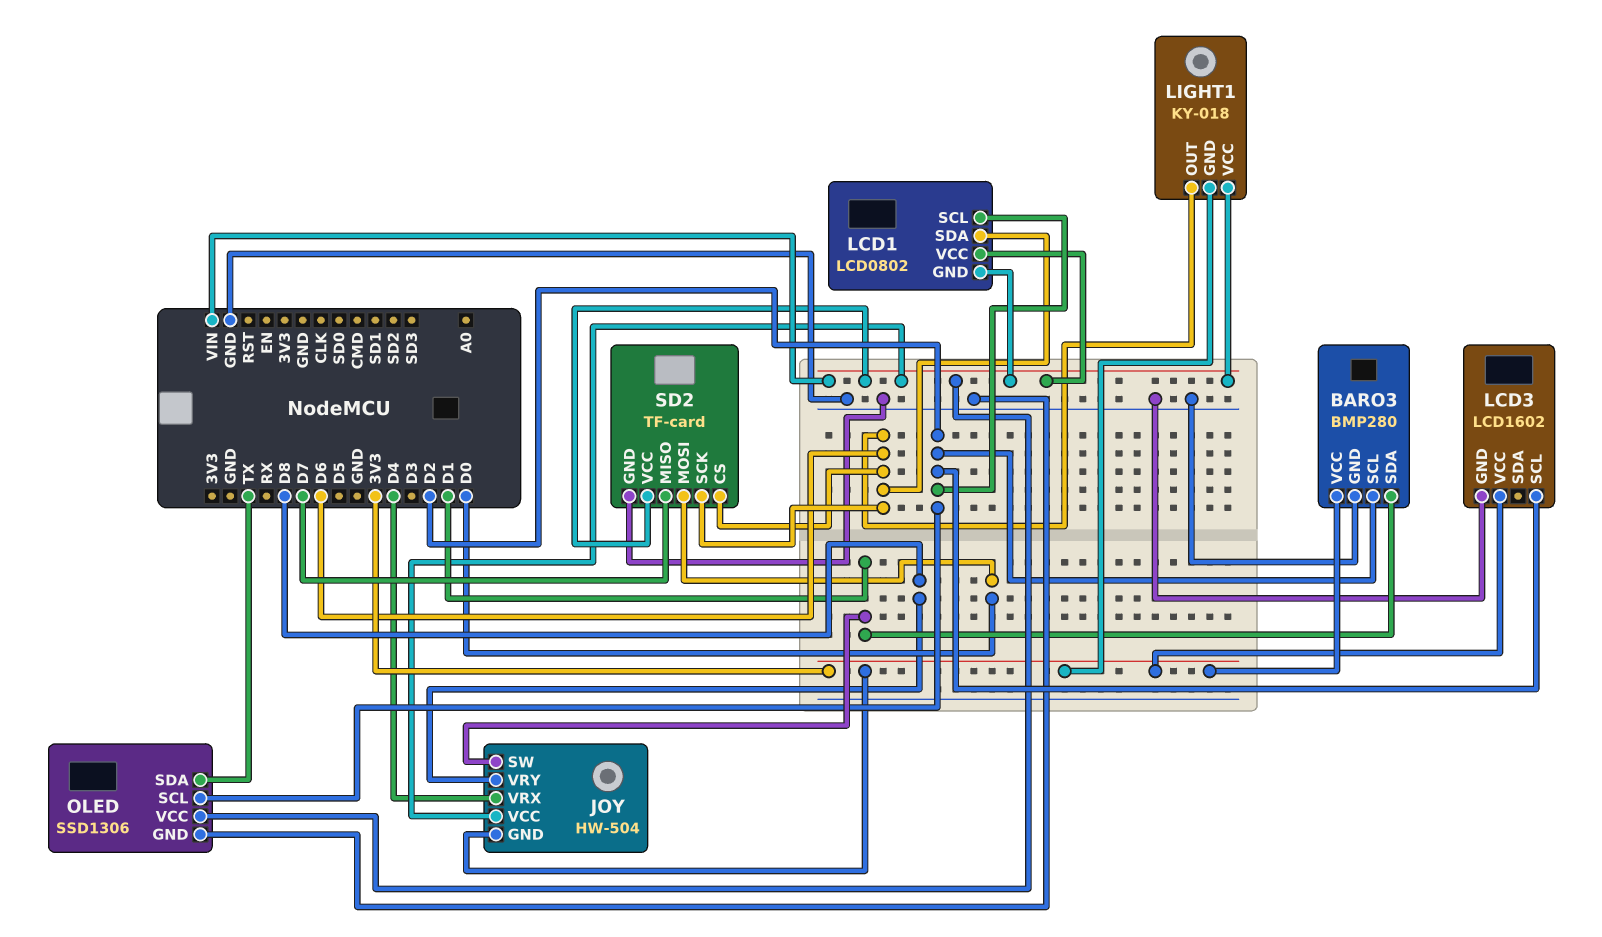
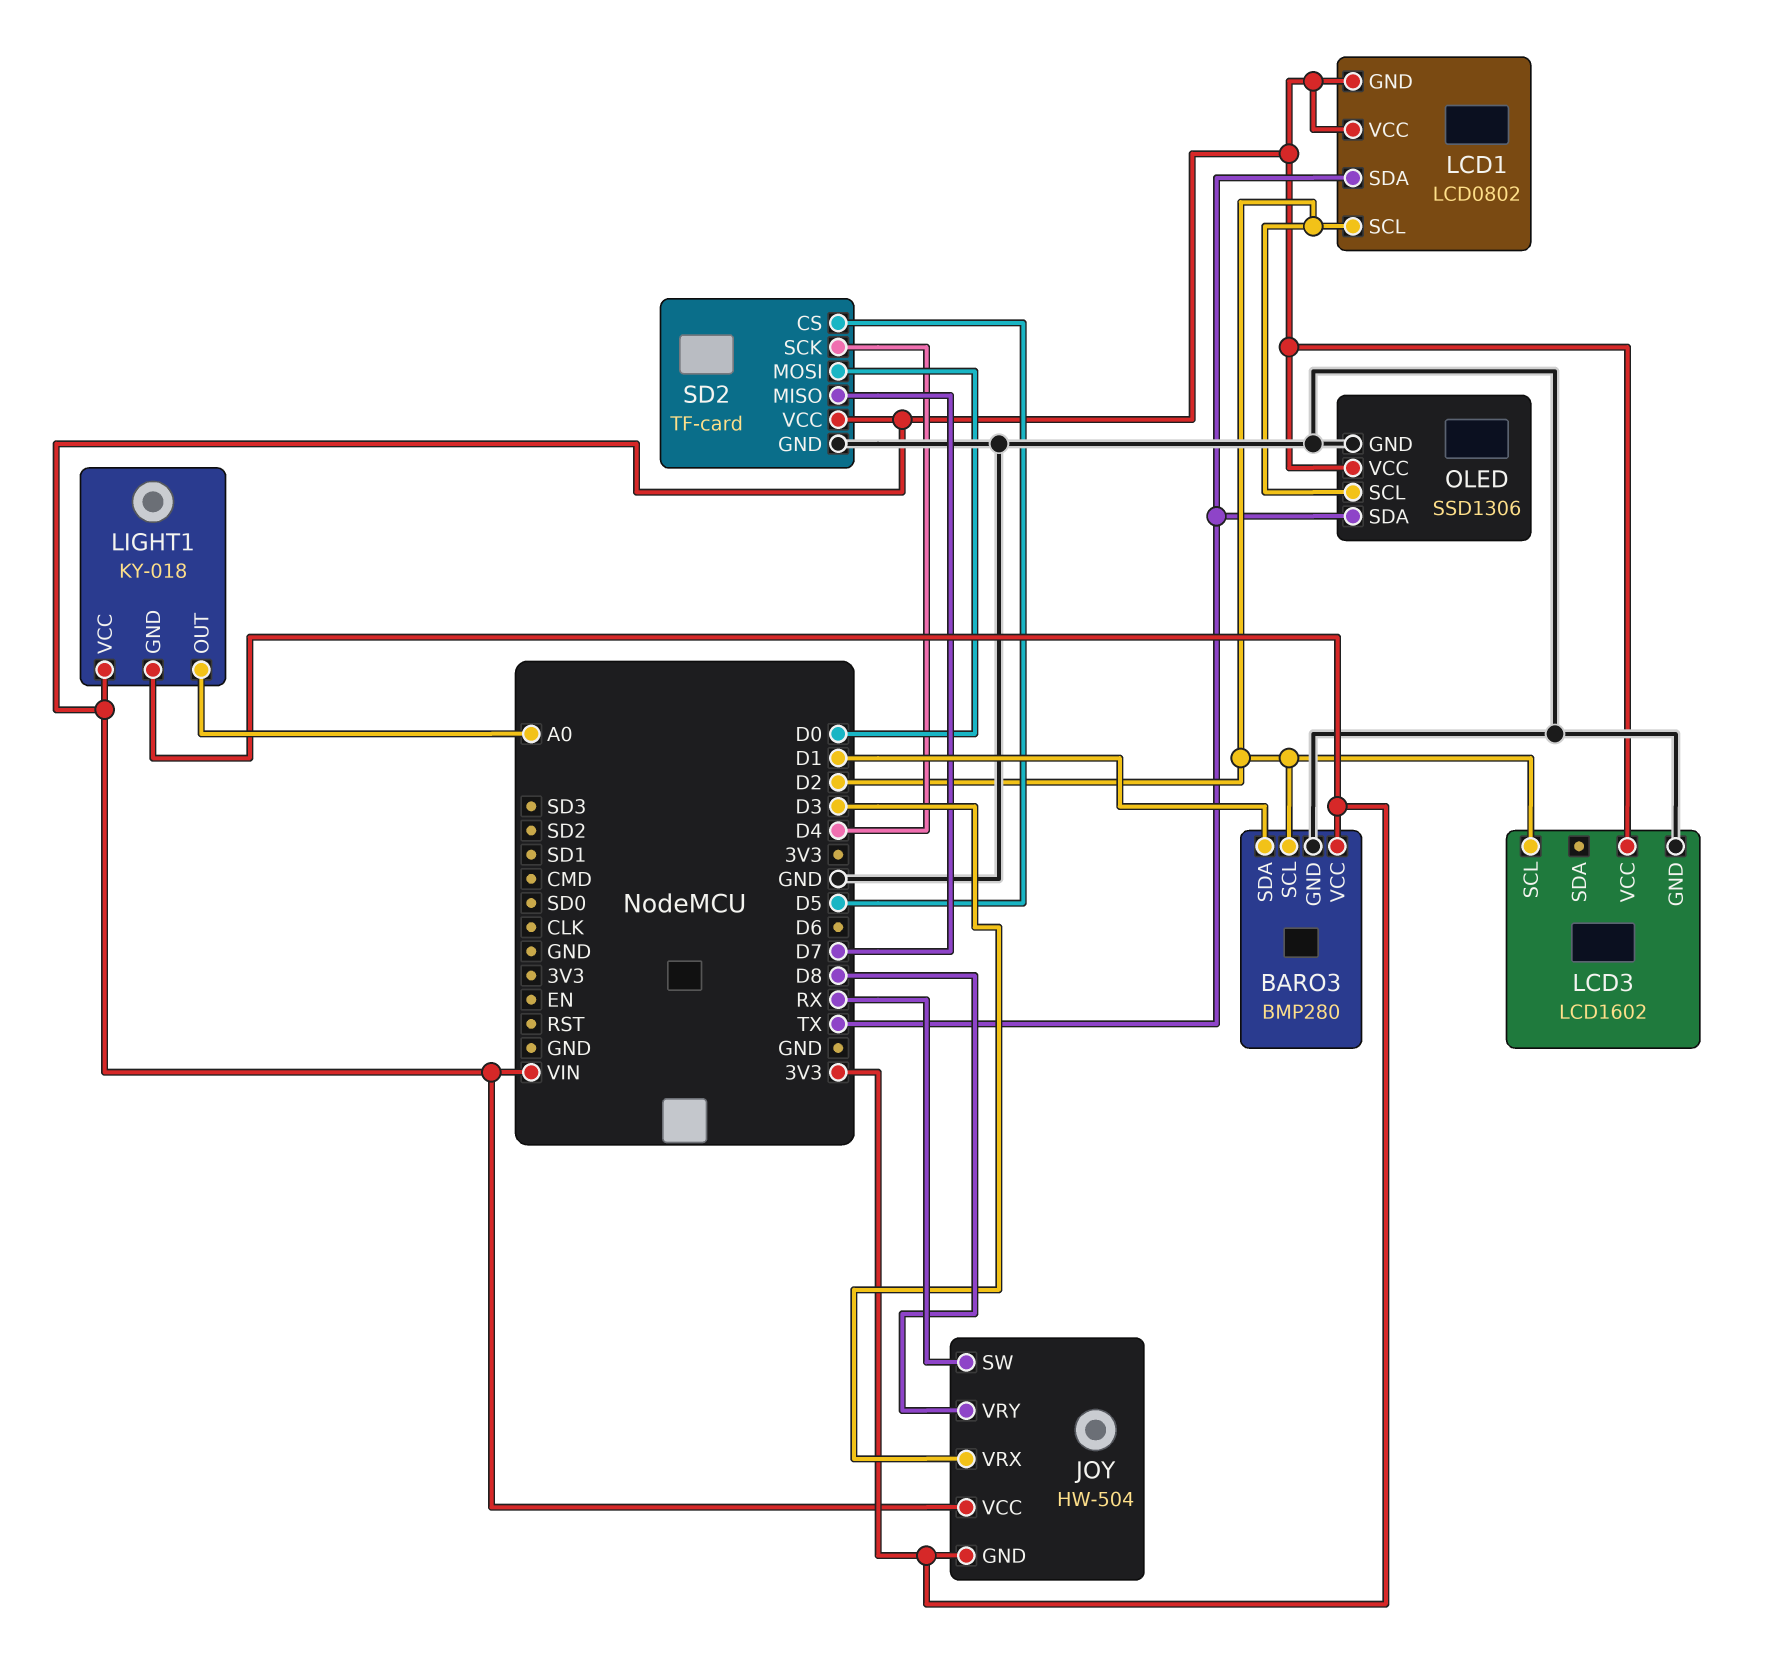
JOY pin SW: D1 -> RX
JOY pin VRX: D4 -> D3
LCD1 pin SDA: D6 -> TX
LCD3 pin VCC: 3V3 -> VIN
LIGHT1 pin OUT: D6 -> A0
SD2 pin CS: D6 -> D5
SD2 pin SCK: D6 -> D4

